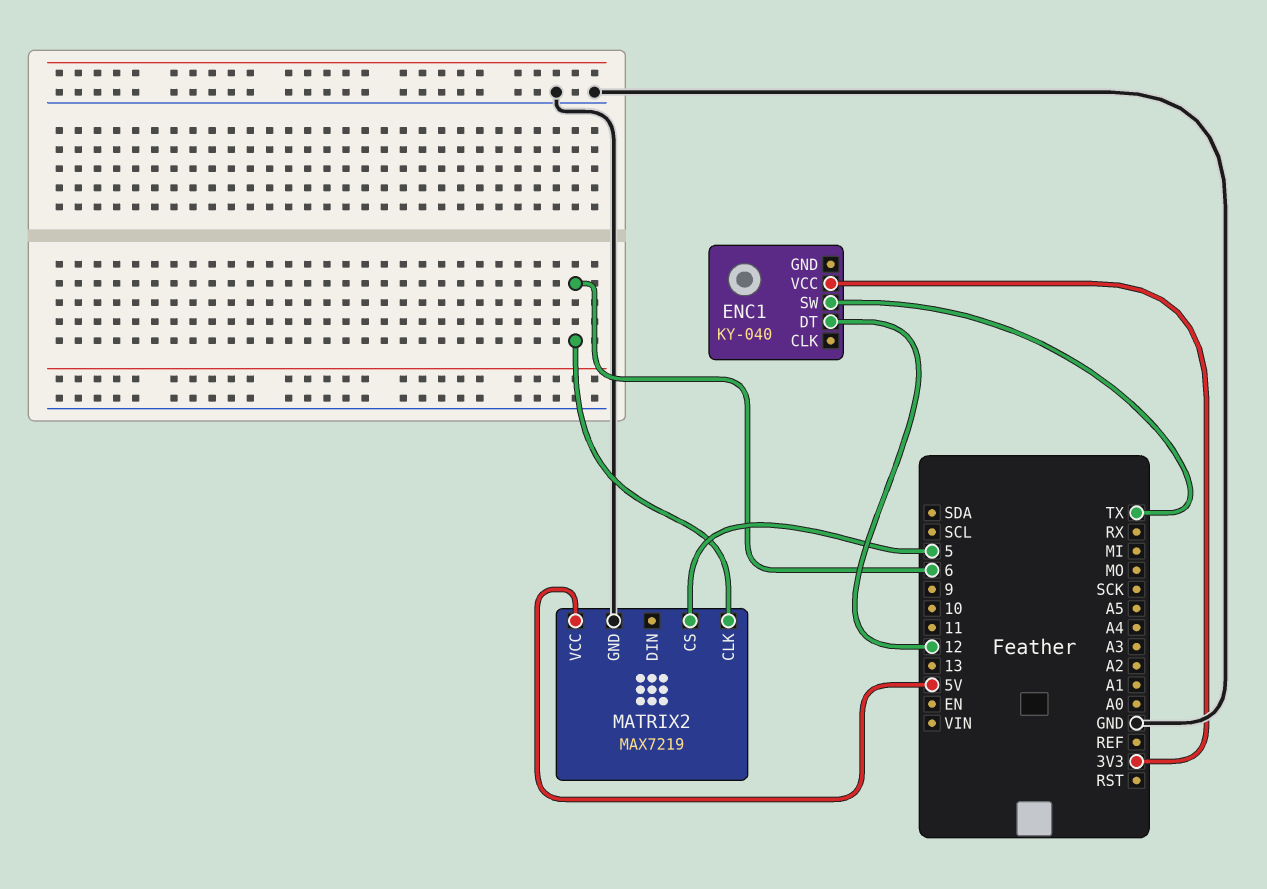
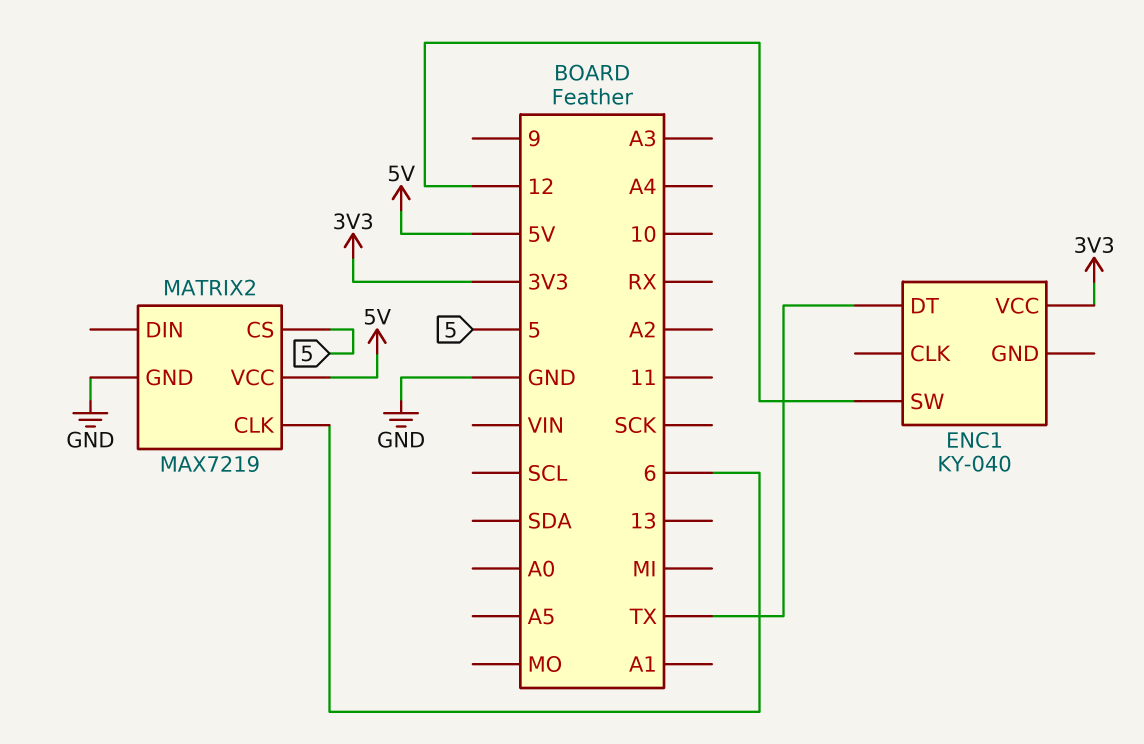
ENC1 pin DT: 12 -> TX
ENC1 pin SW: TX -> 12

